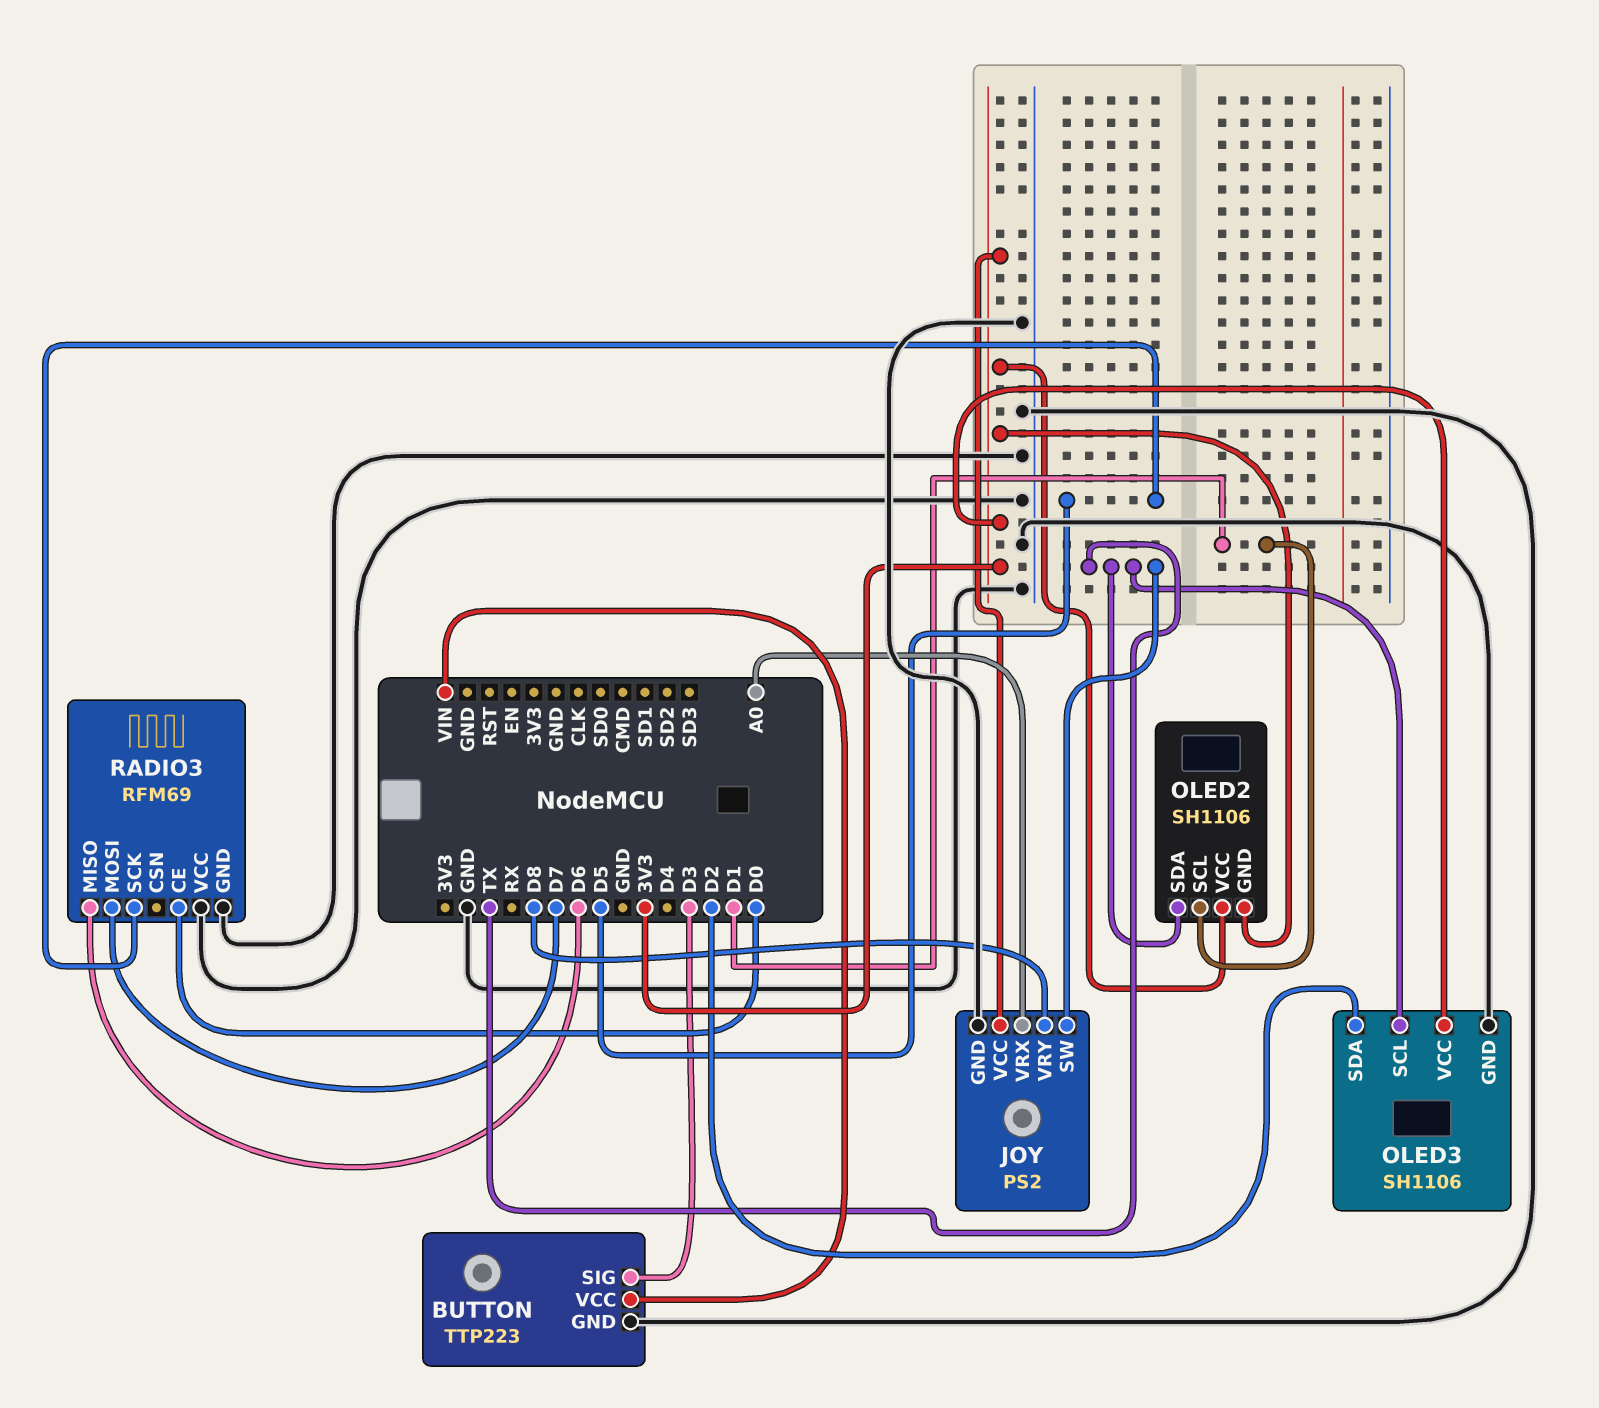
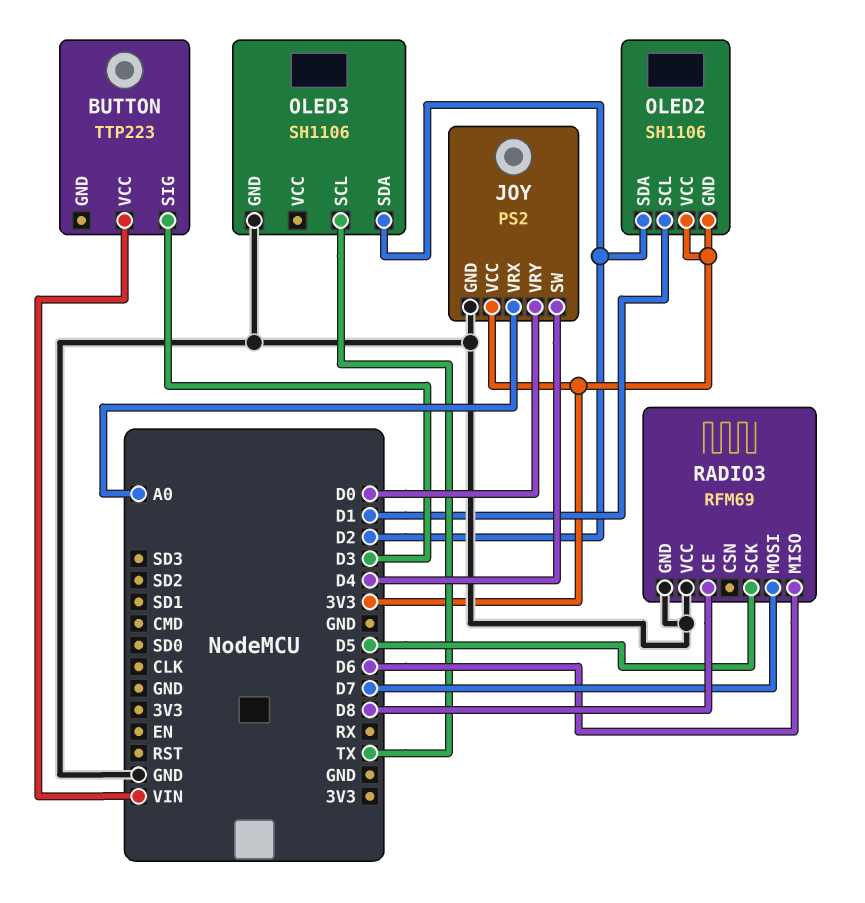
BUTTON pin GND: GND -> none
JOY pin SW: TX -> D4
JOY pin VRY: D8 -> D0
OLED2 pin SDA: TX -> D2
OLED3 pin VCC: 3V3 -> none
RADIO3 pin CE: D0 -> D8

